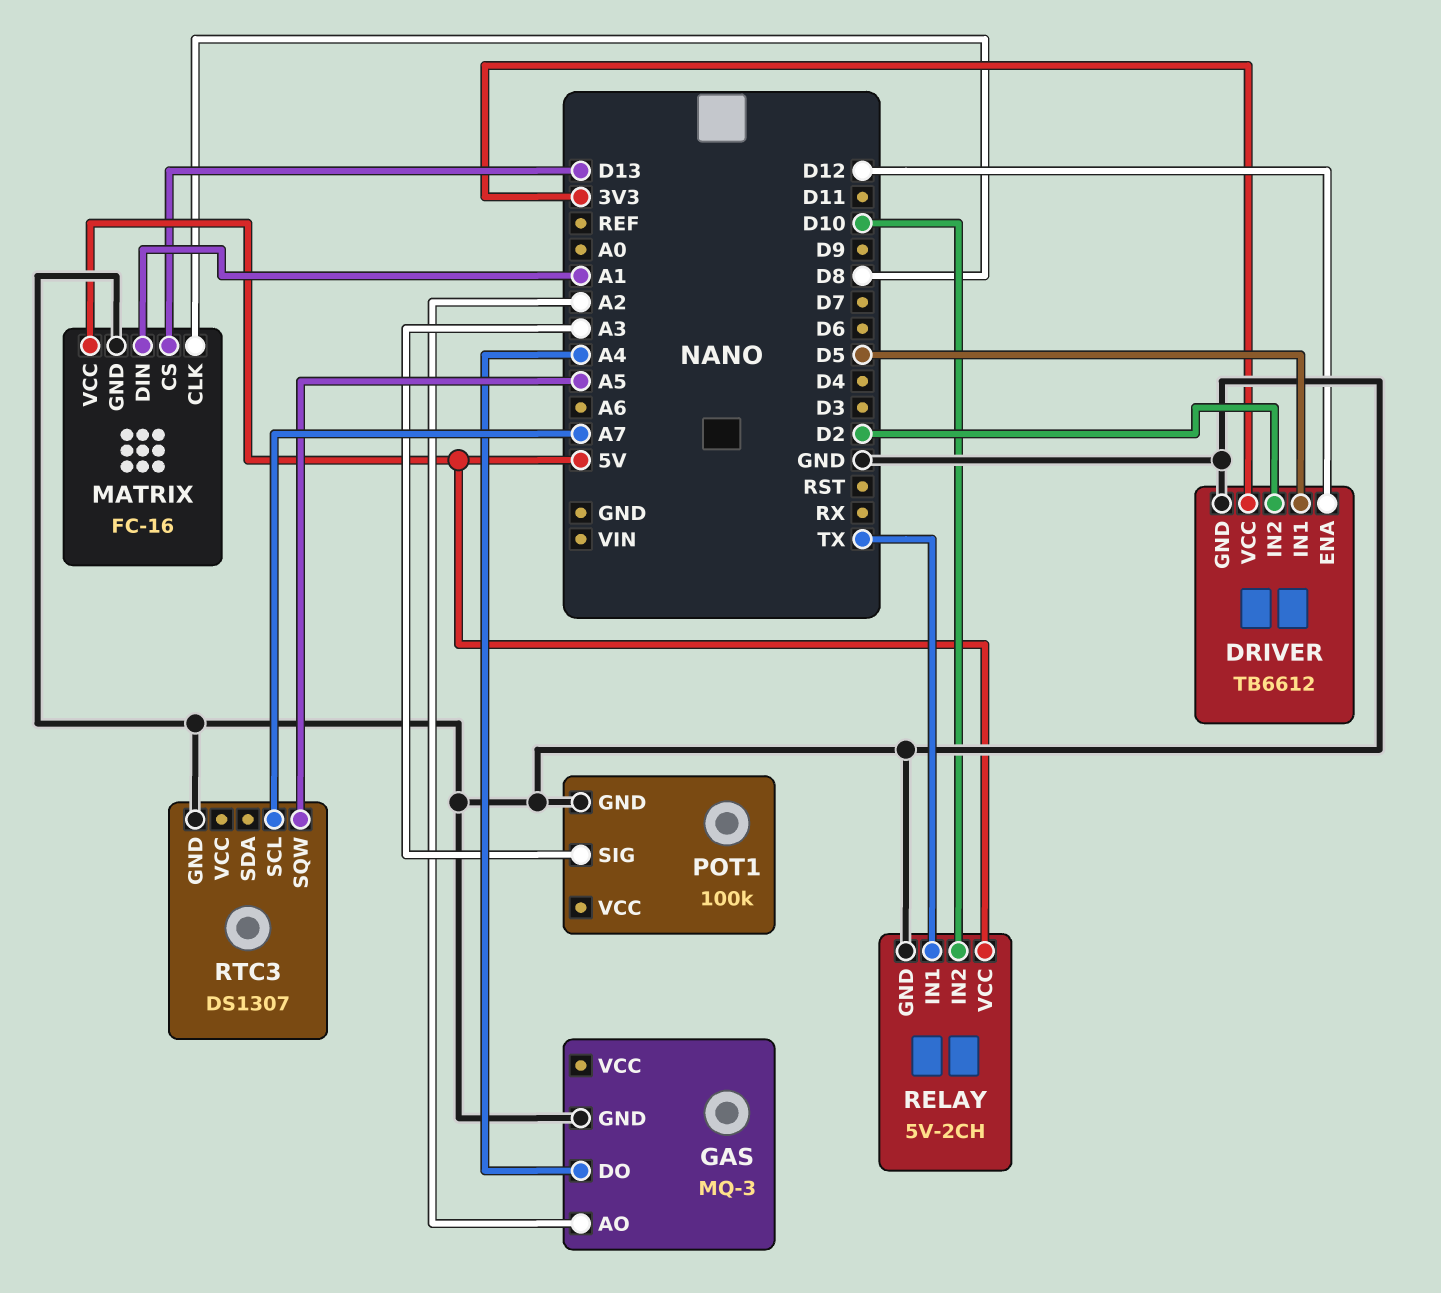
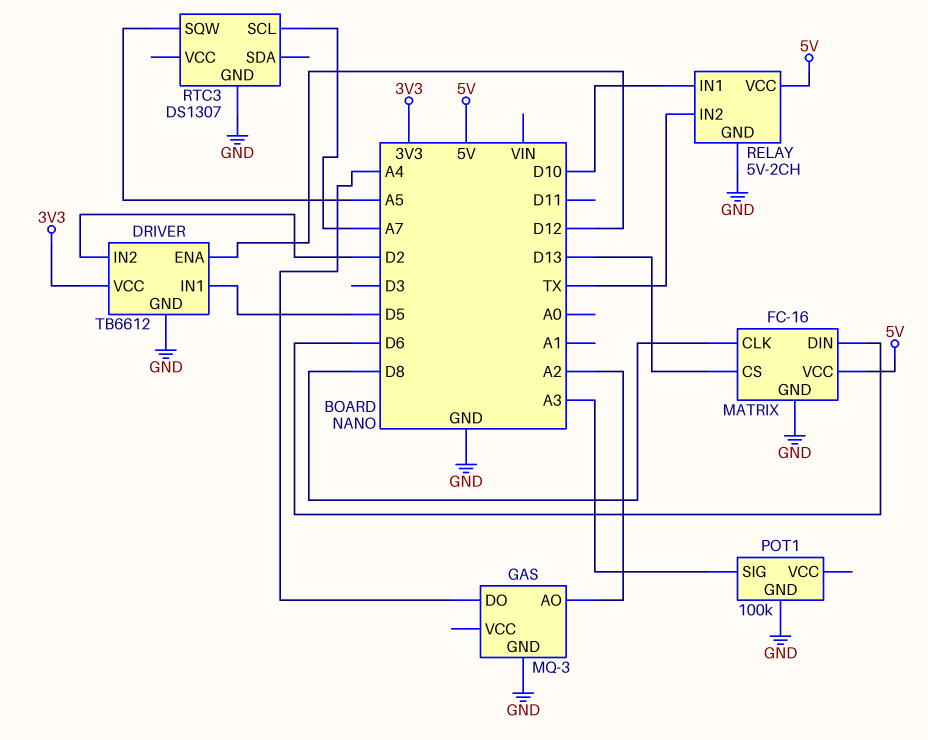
MATRIX pin DIN: A1 -> D6
RELAY pin IN1: TX -> D10
RELAY pin IN2: D10 -> TX

